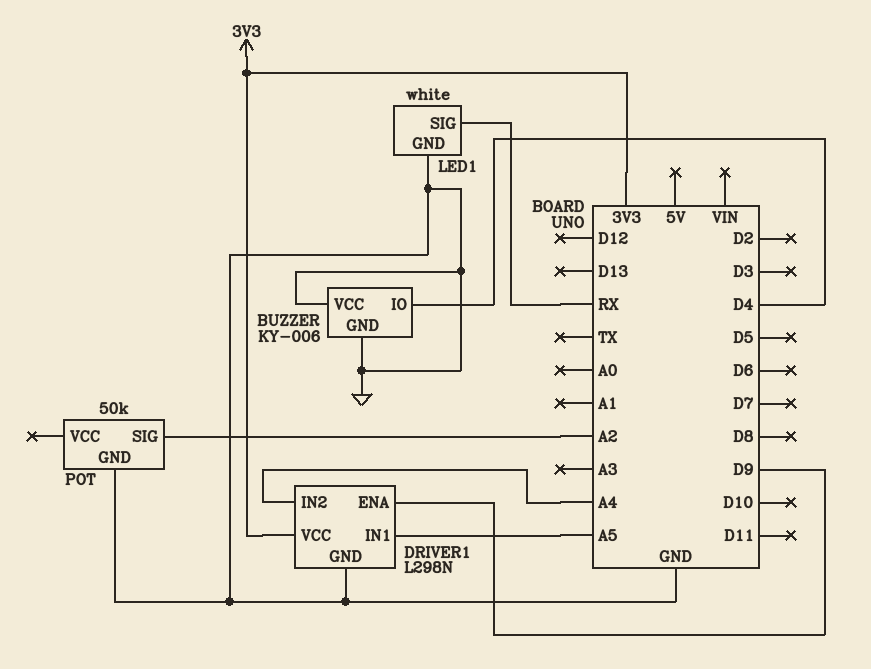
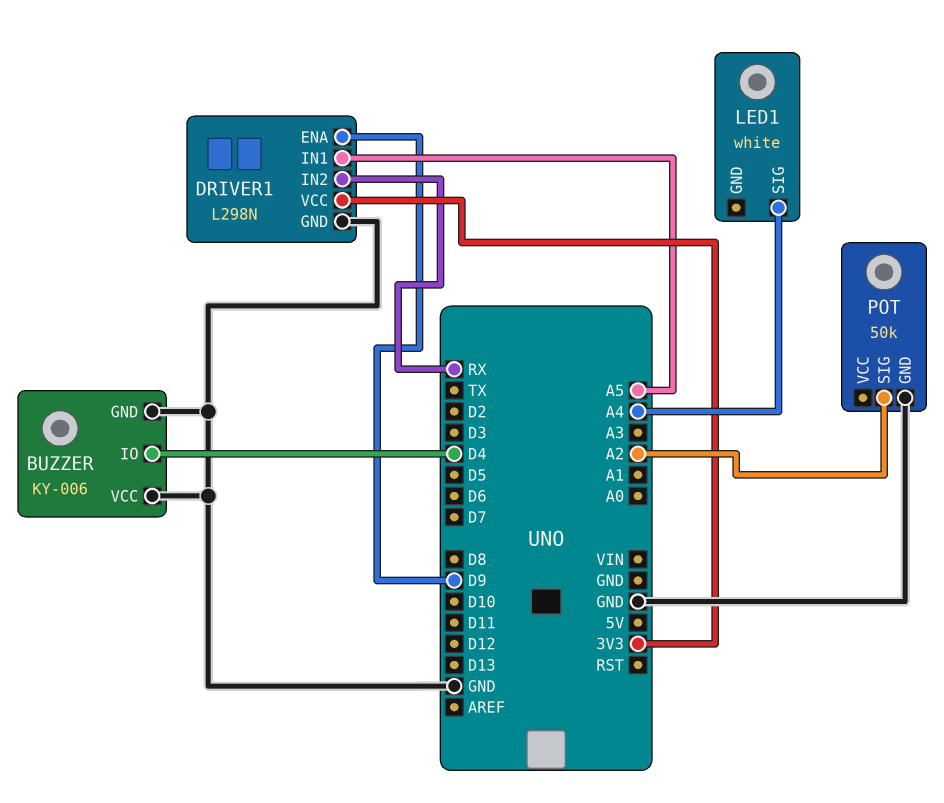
DRIVER1 pin IN2: A4 -> RX
LED1 pin GND: GND -> none
LED1 pin SIG: RX -> A4

